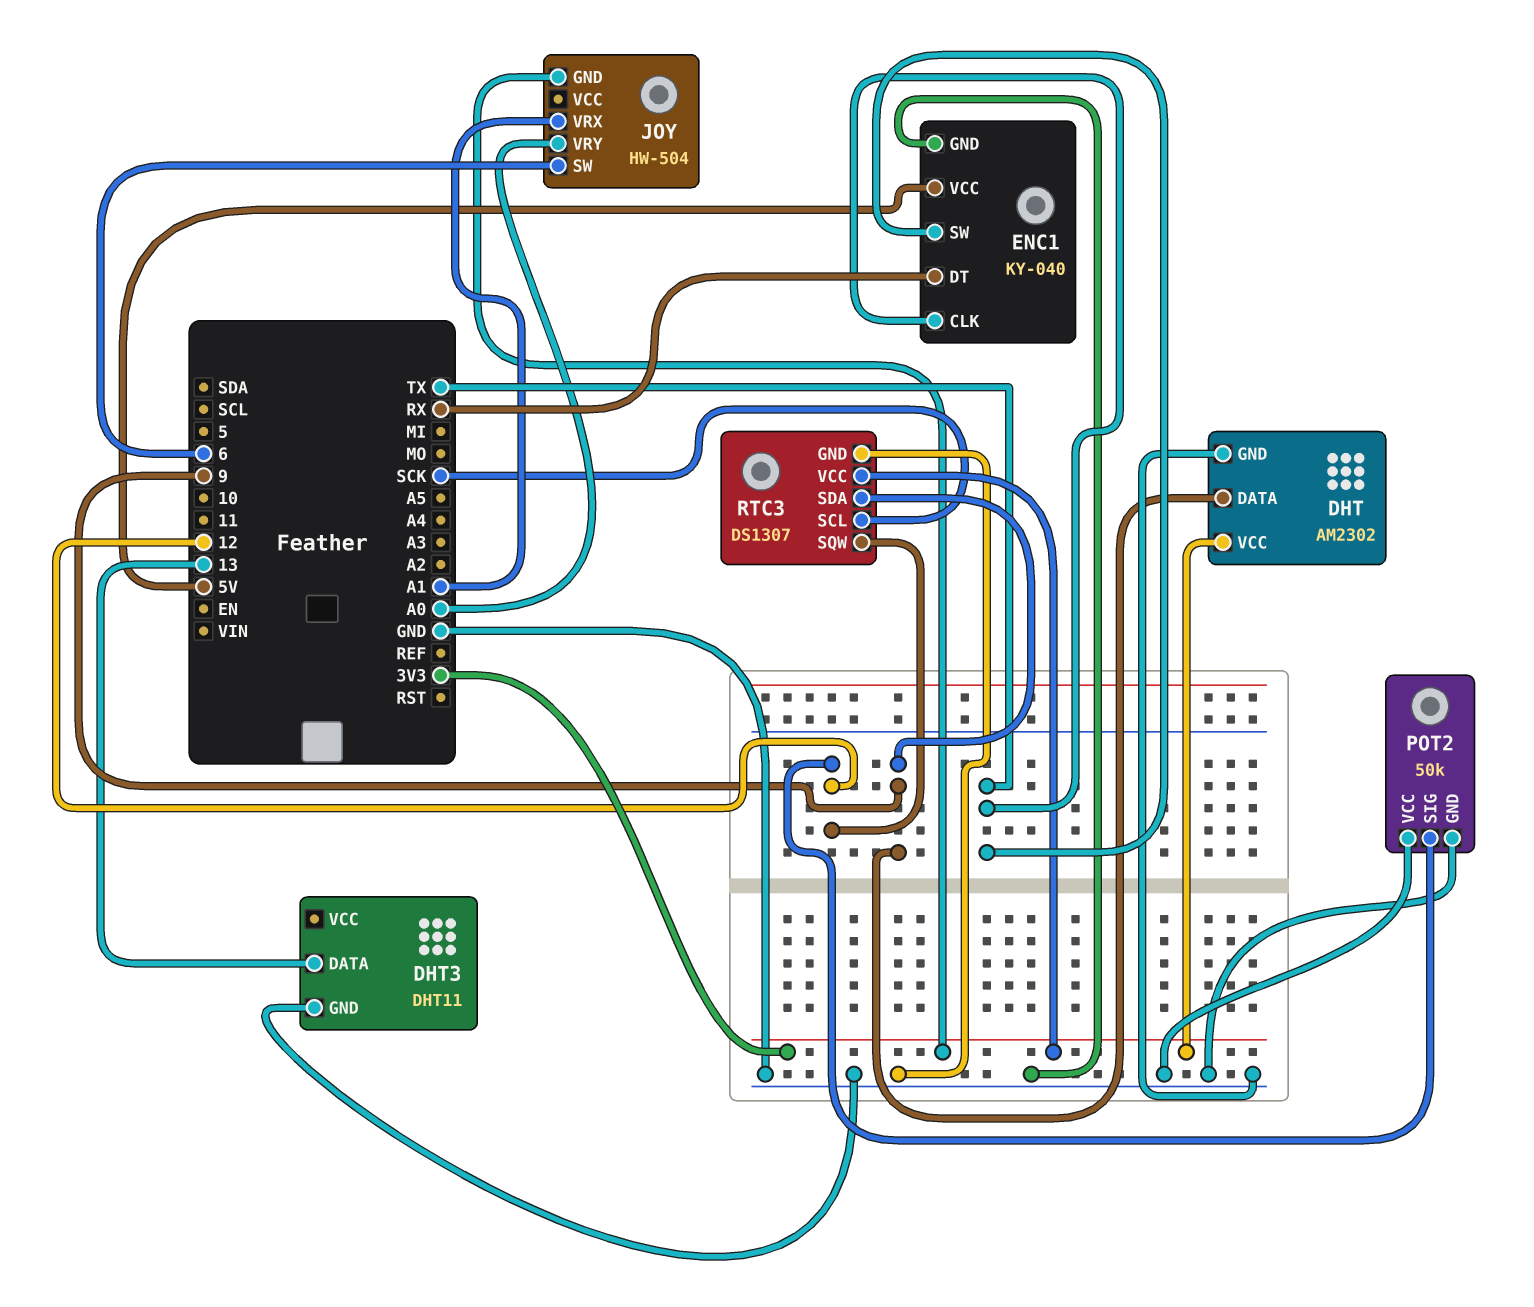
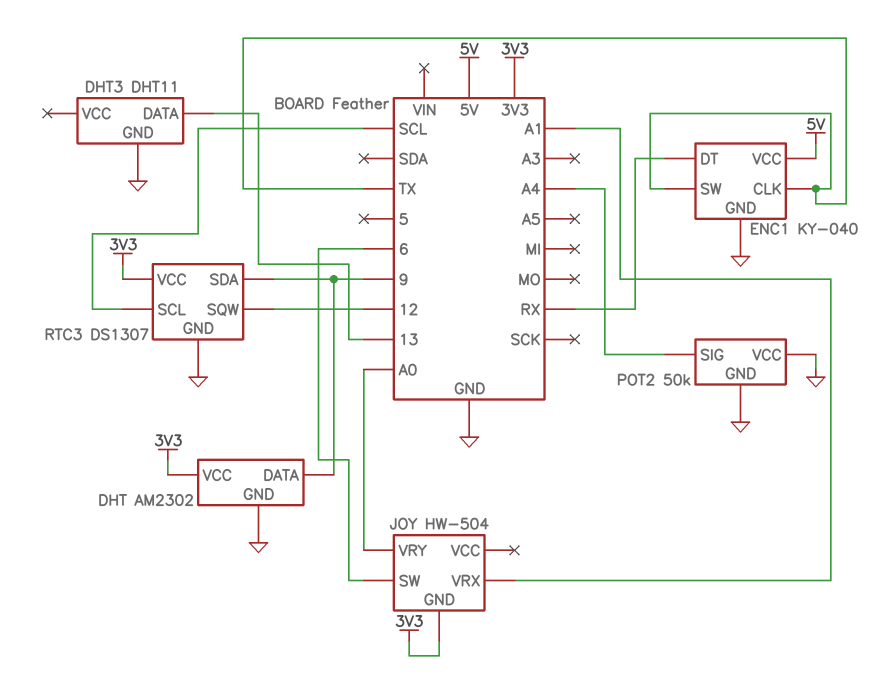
POT2 pin SIG: 12 -> A4
RTC3 pin SCL: SCK -> SCL

